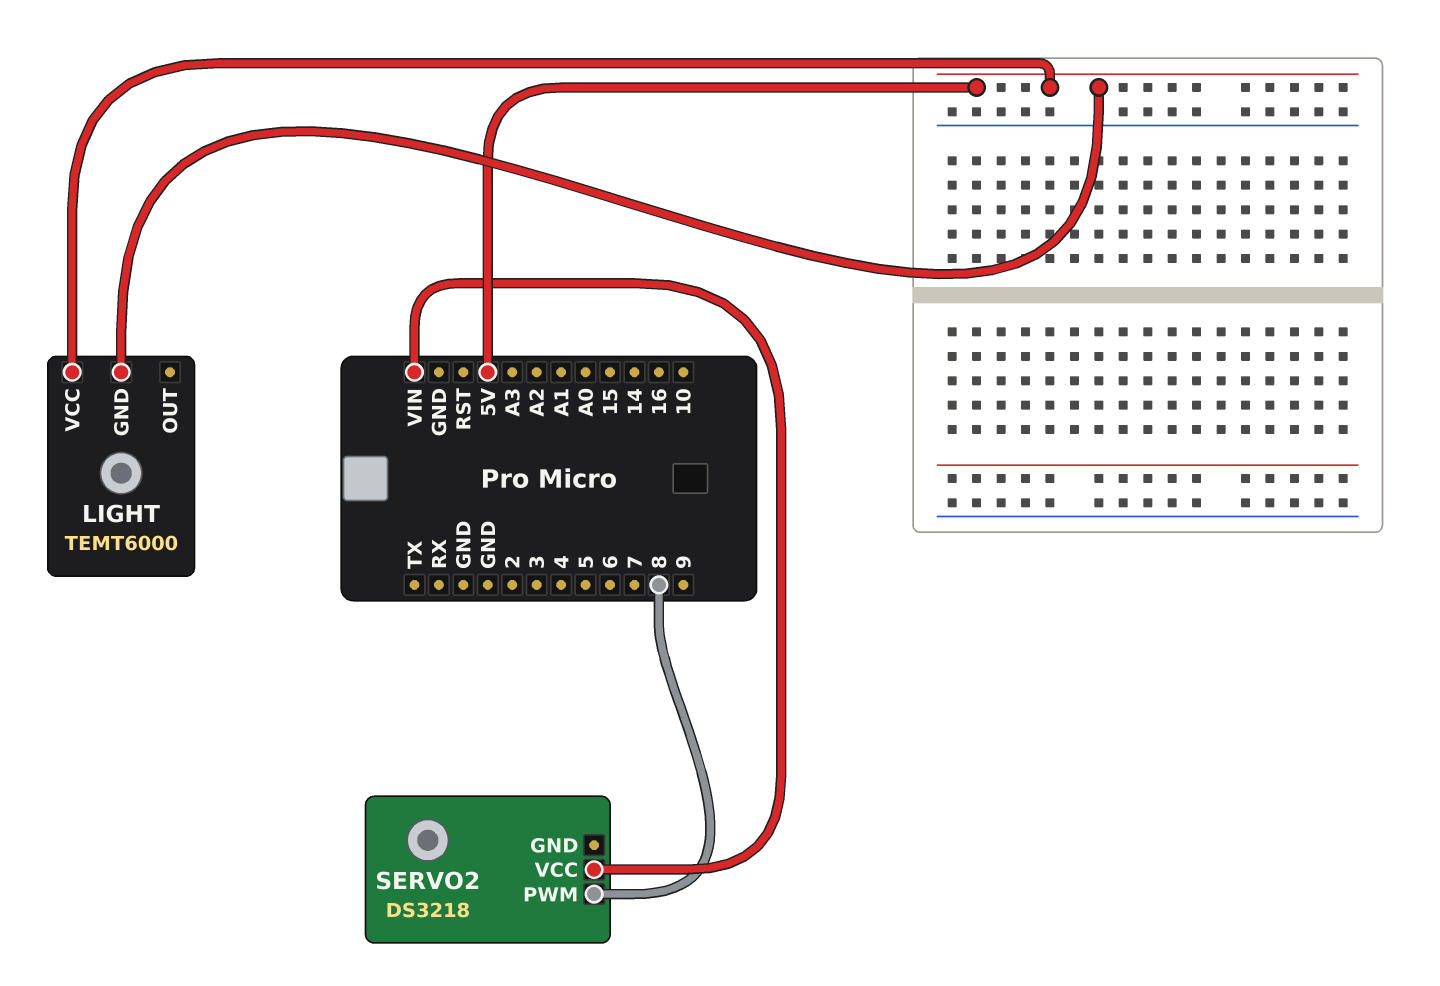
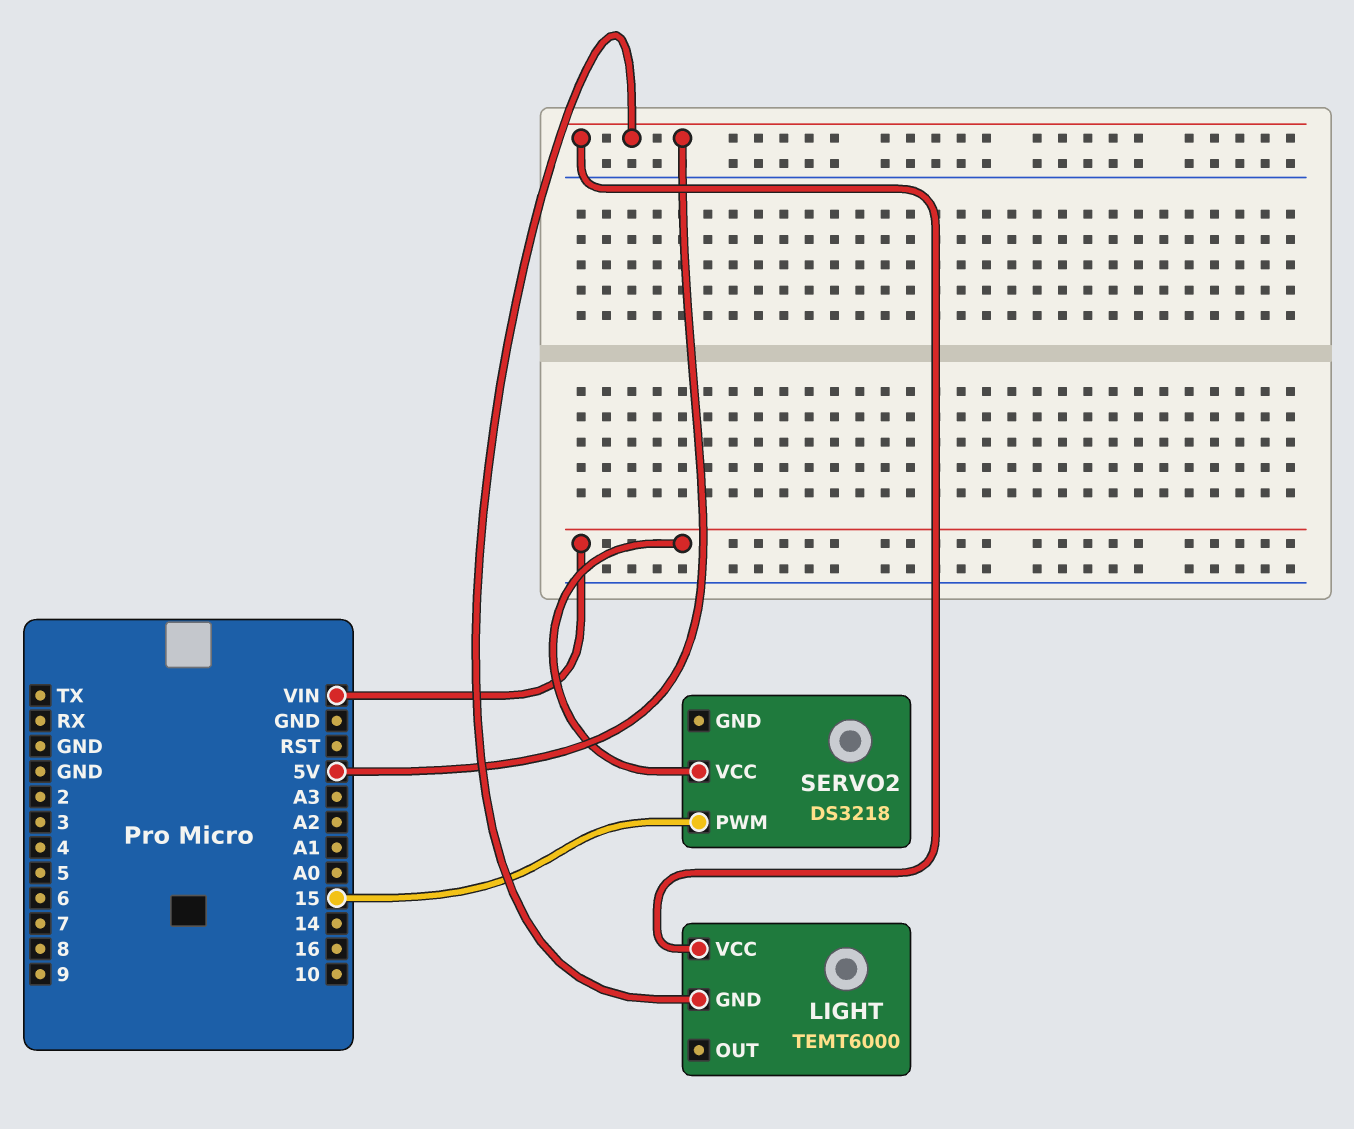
SERVO2 pin PWM: 8 -> 15

